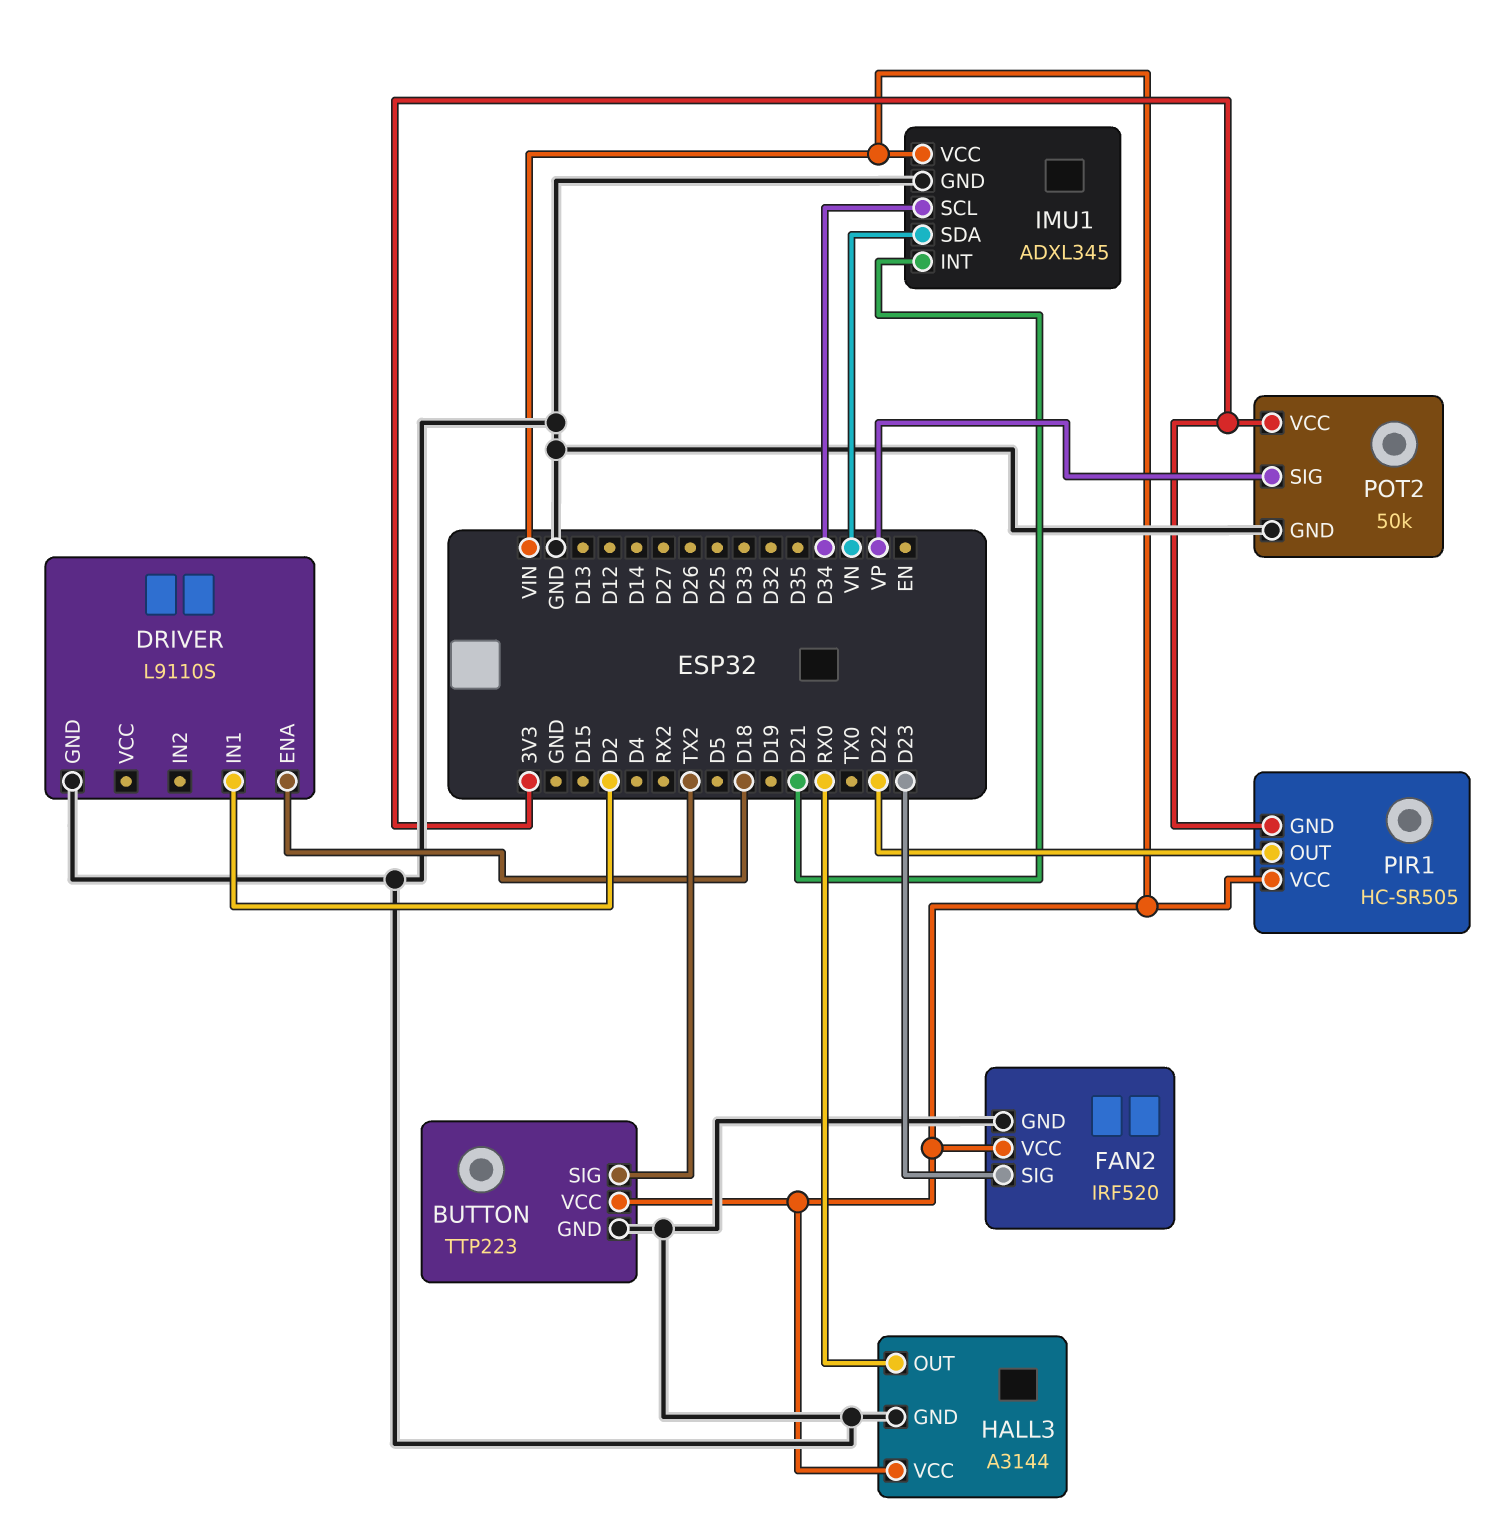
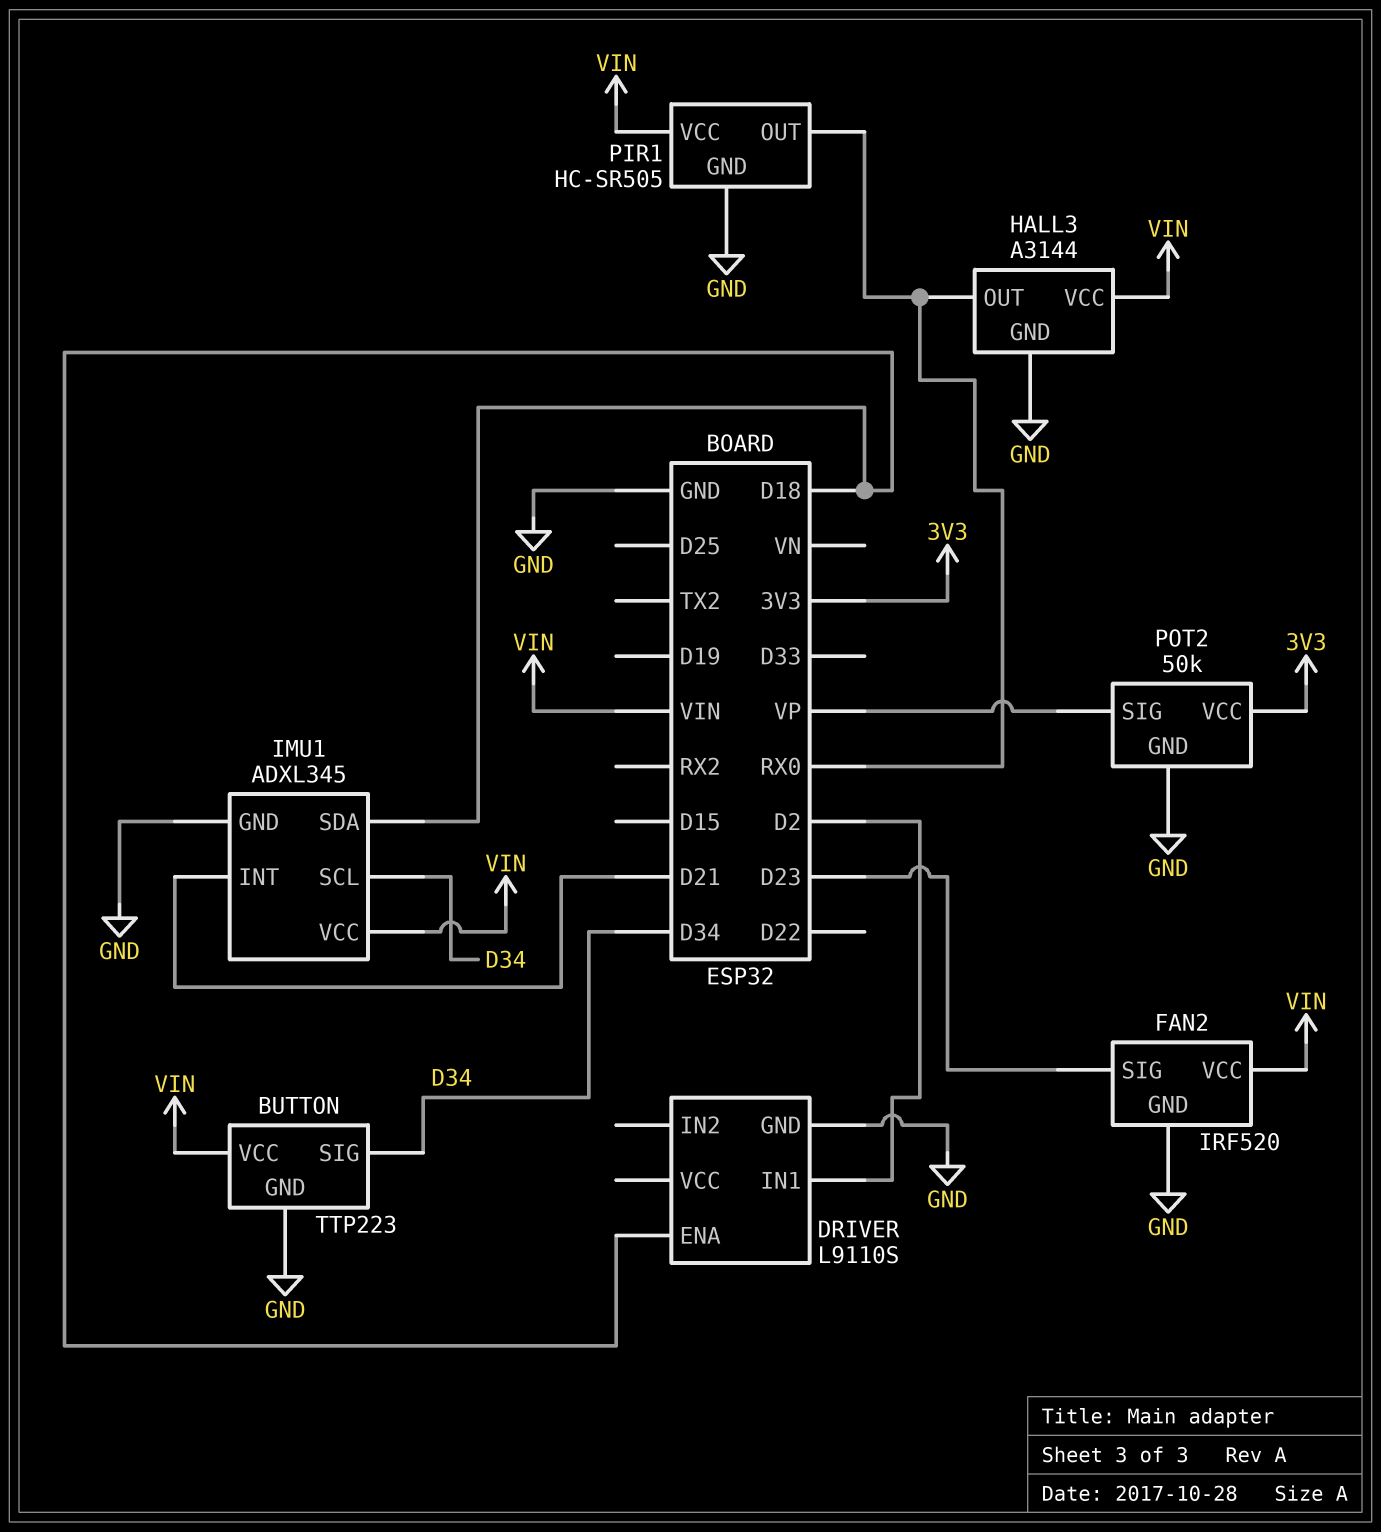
BUTTON pin SIG: TX2 -> D34
IMU1 pin SDA: VN -> D18
PIR1 pin GND: 3V3 -> GND
PIR1 pin OUT: D22 -> RX0

